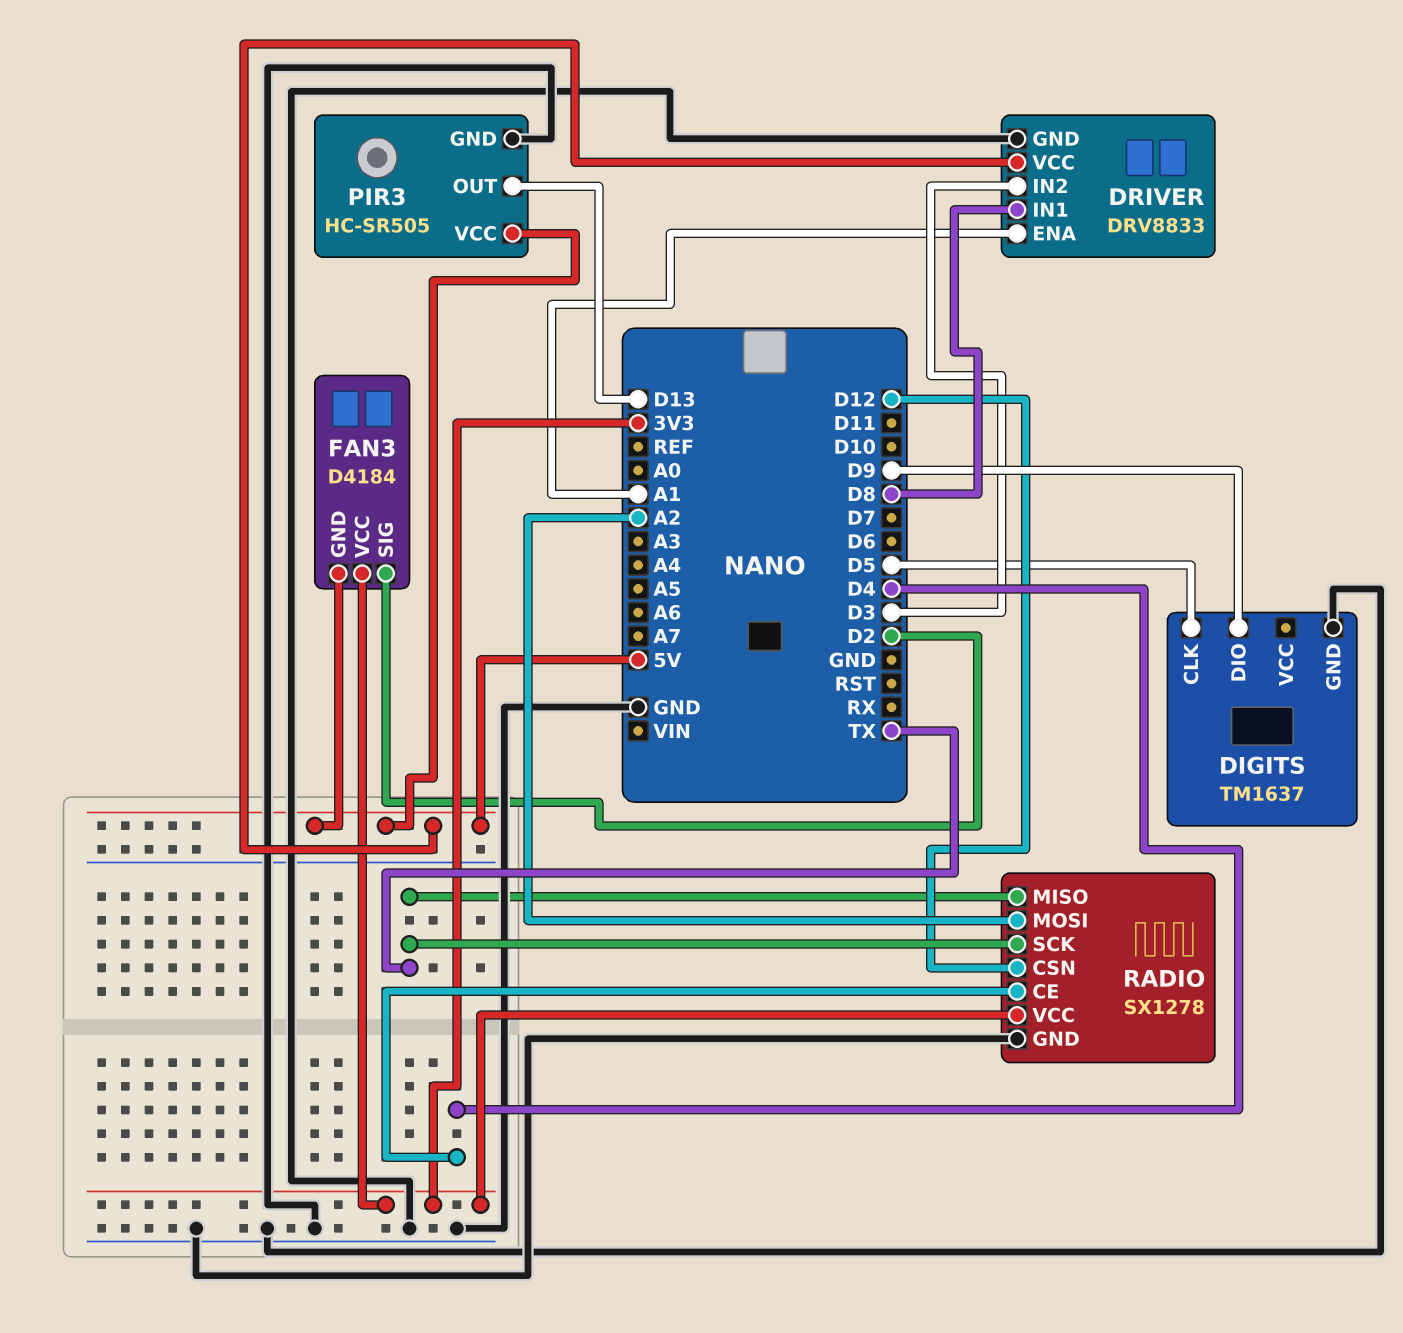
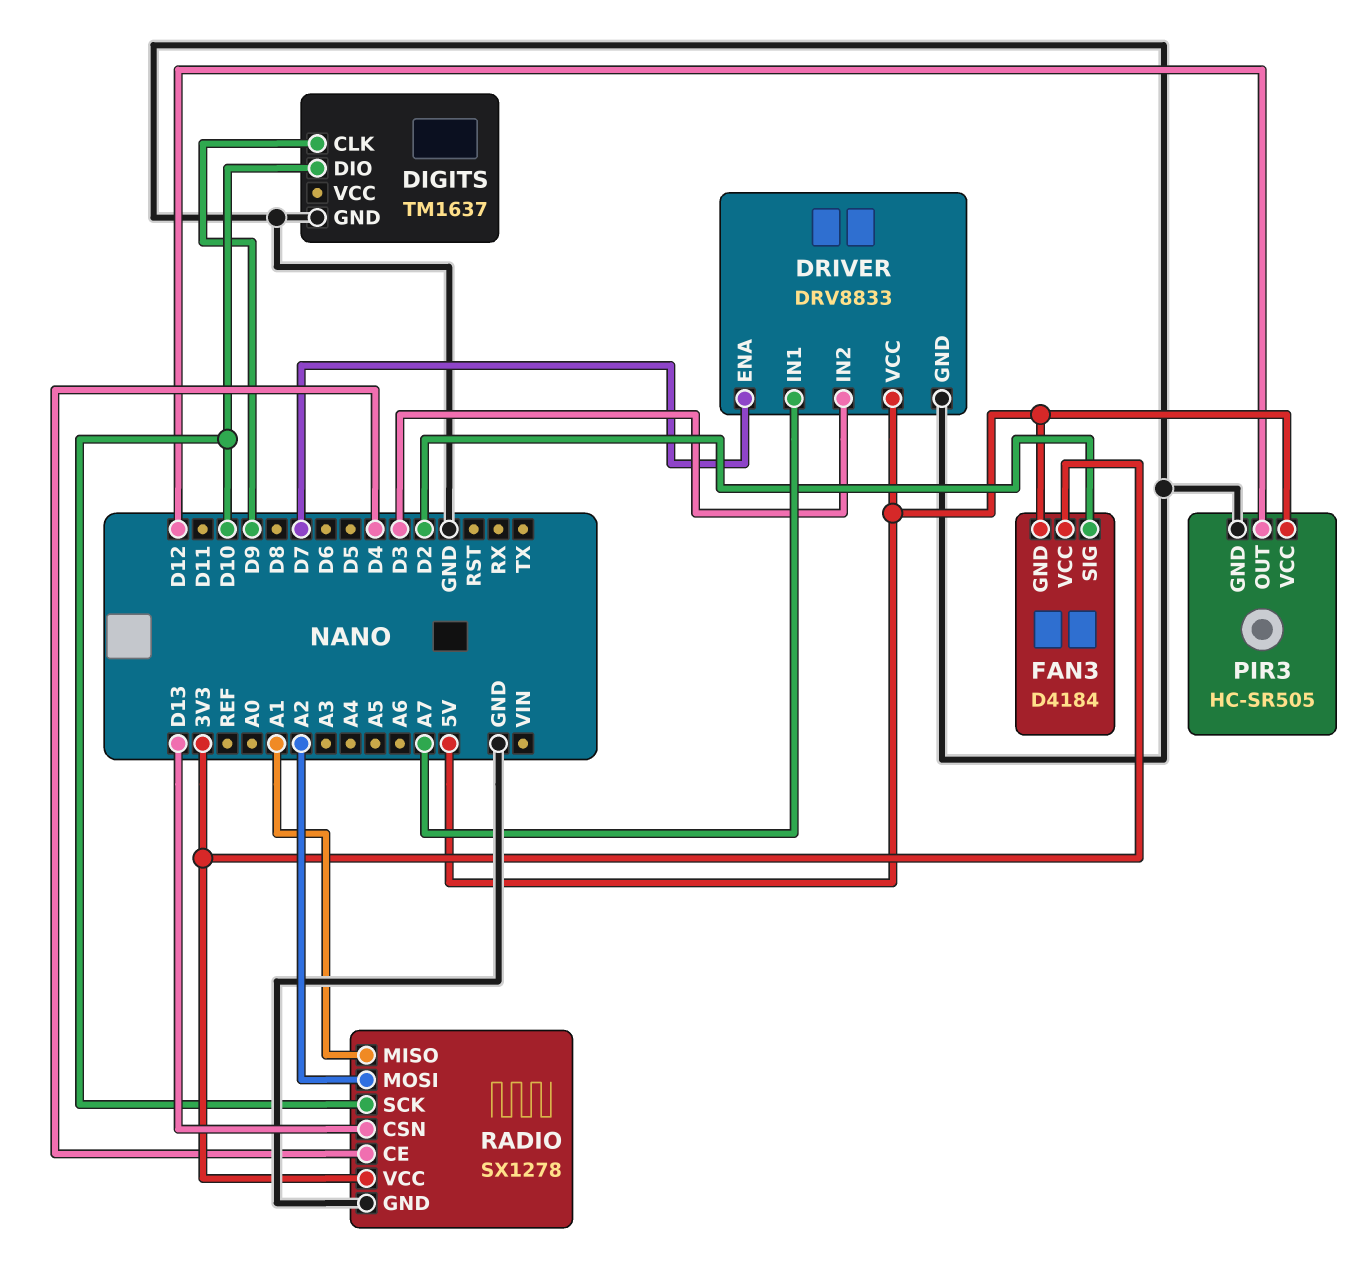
DIGITS pin CLK: D5 -> D9
DIGITS pin DIO: D9 -> D10
DRIVER pin ENA: A1 -> D7
DRIVER pin IN1: D8 -> A7
PIR3 pin OUT: D13 -> D12
RADIO pin CSN: D12 -> D13
RADIO pin MISO: TX -> A1
RADIO pin SCK: TX -> D10

